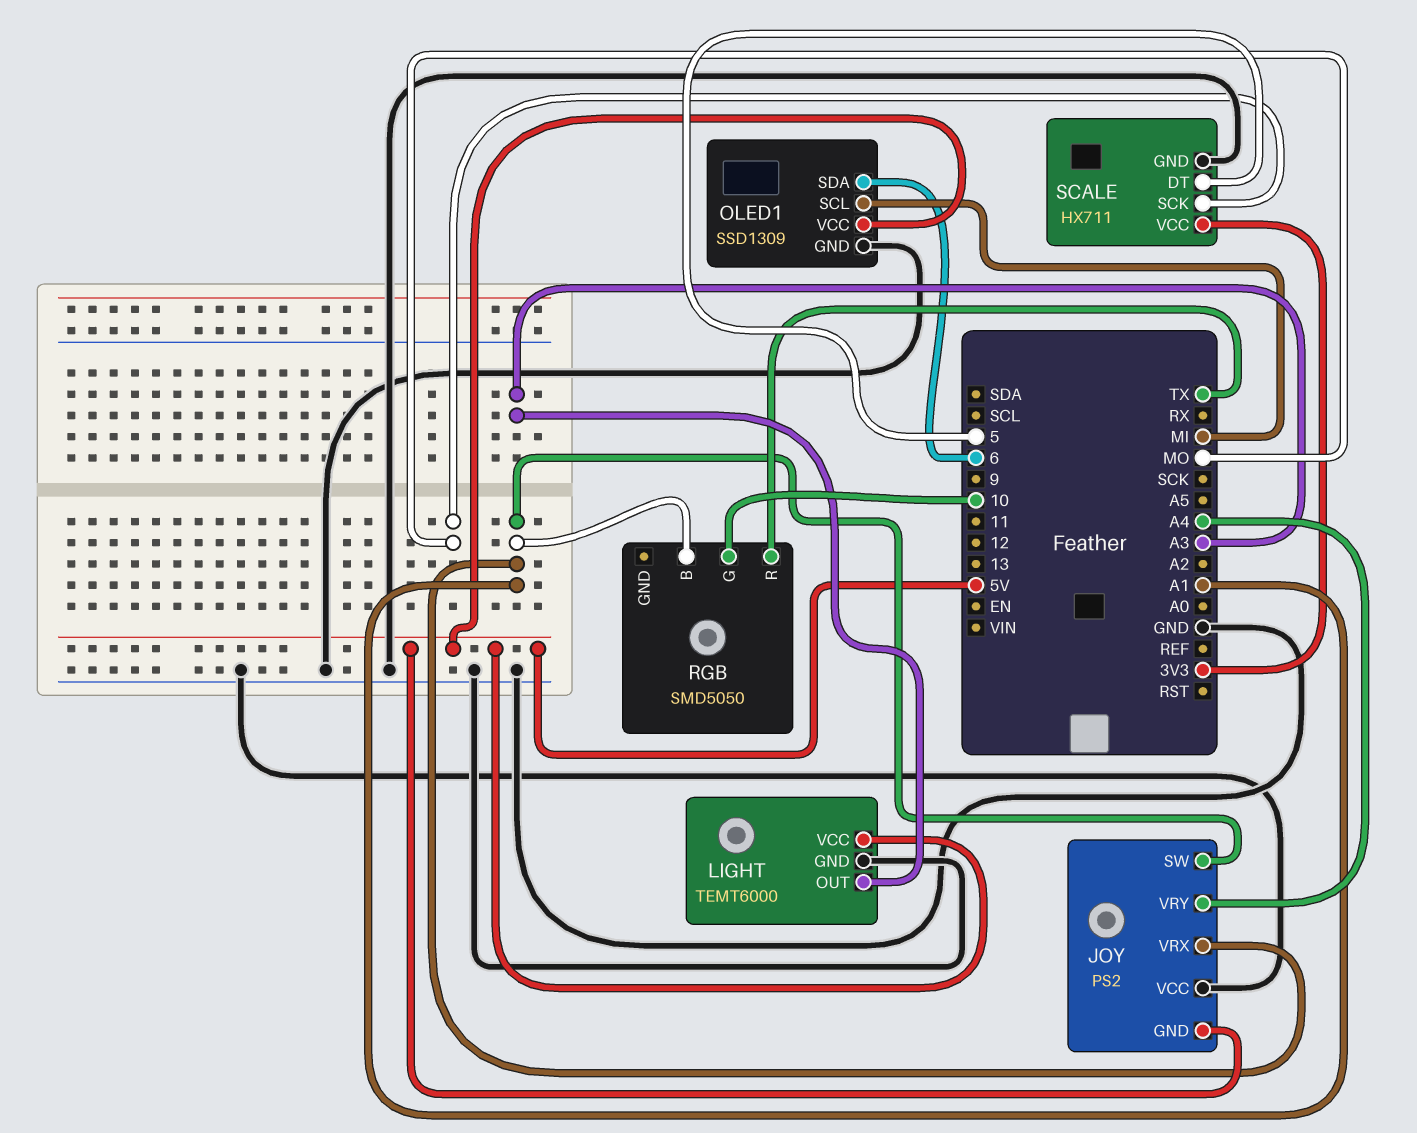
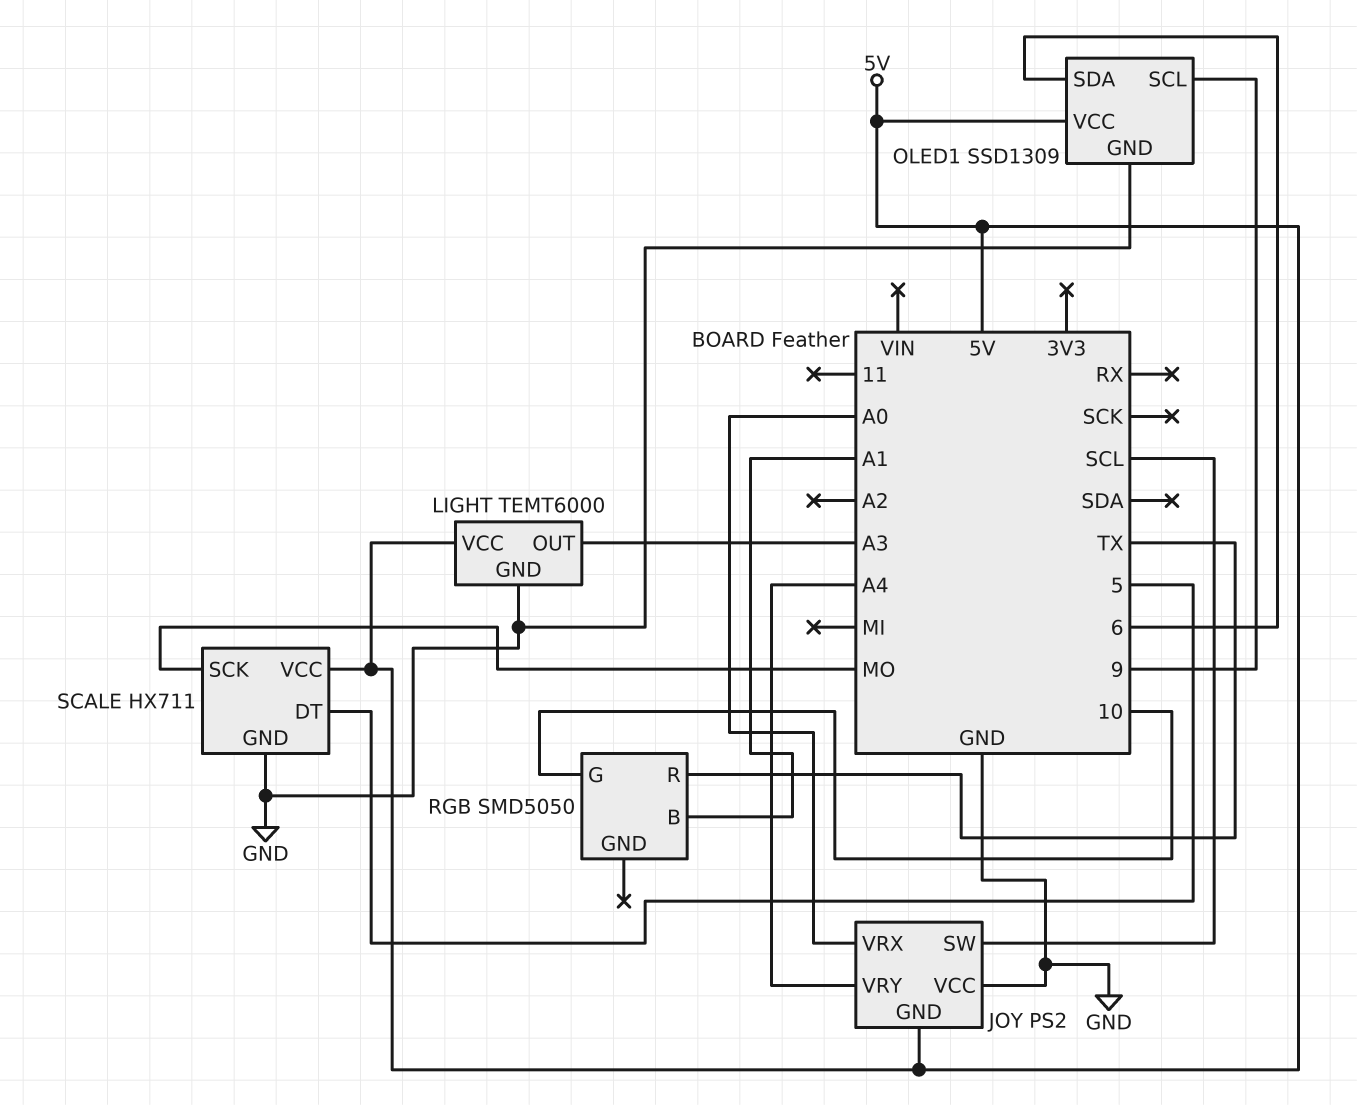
JOY pin SW: A1 -> SCL
JOY pin VRX: A1 -> A0
OLED1 pin SCL: MI -> 9
SCALE pin VCC: 3V3 -> 5V

